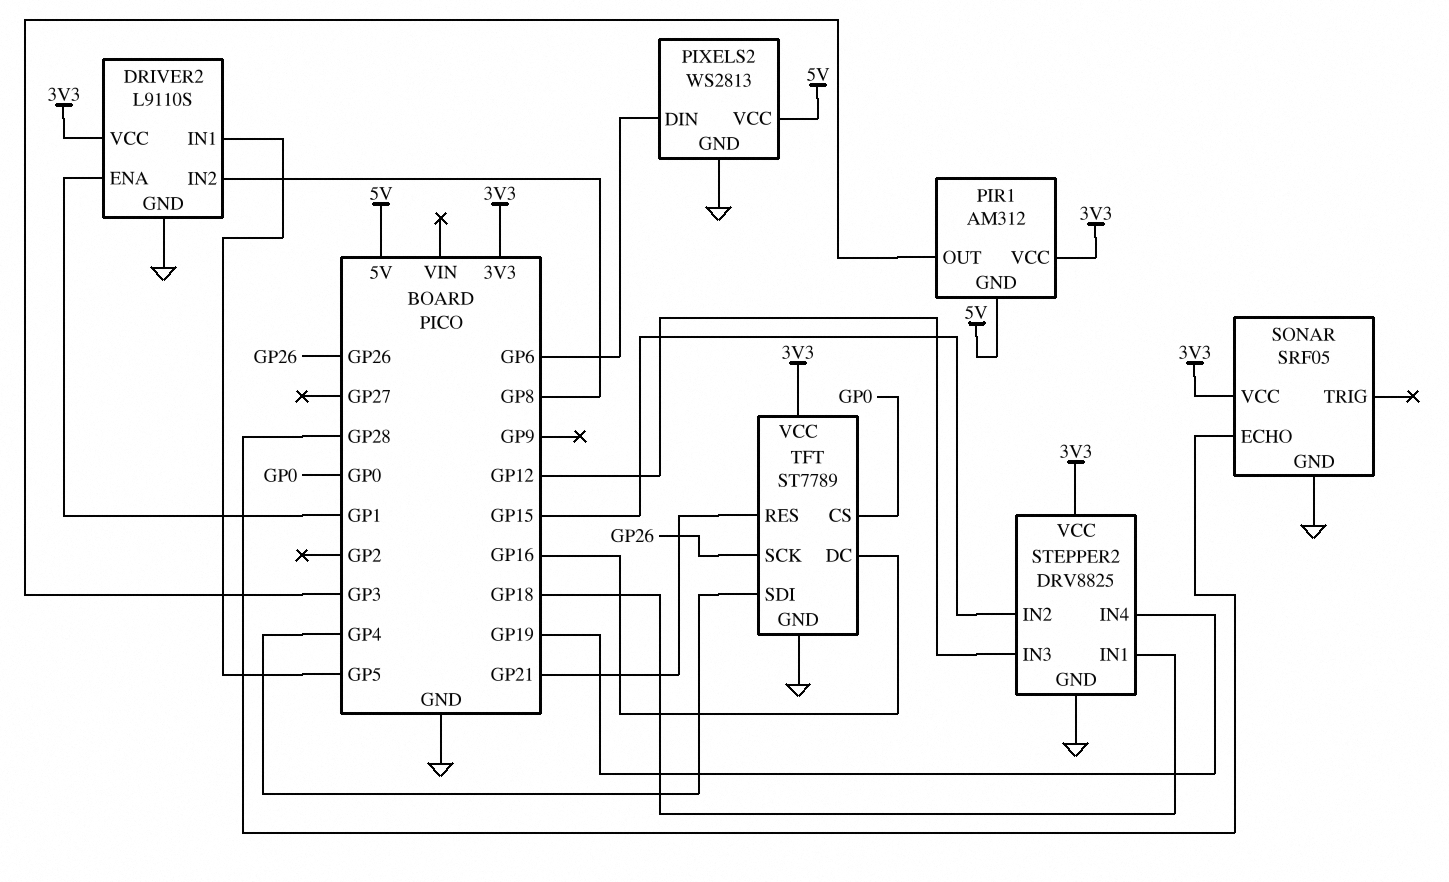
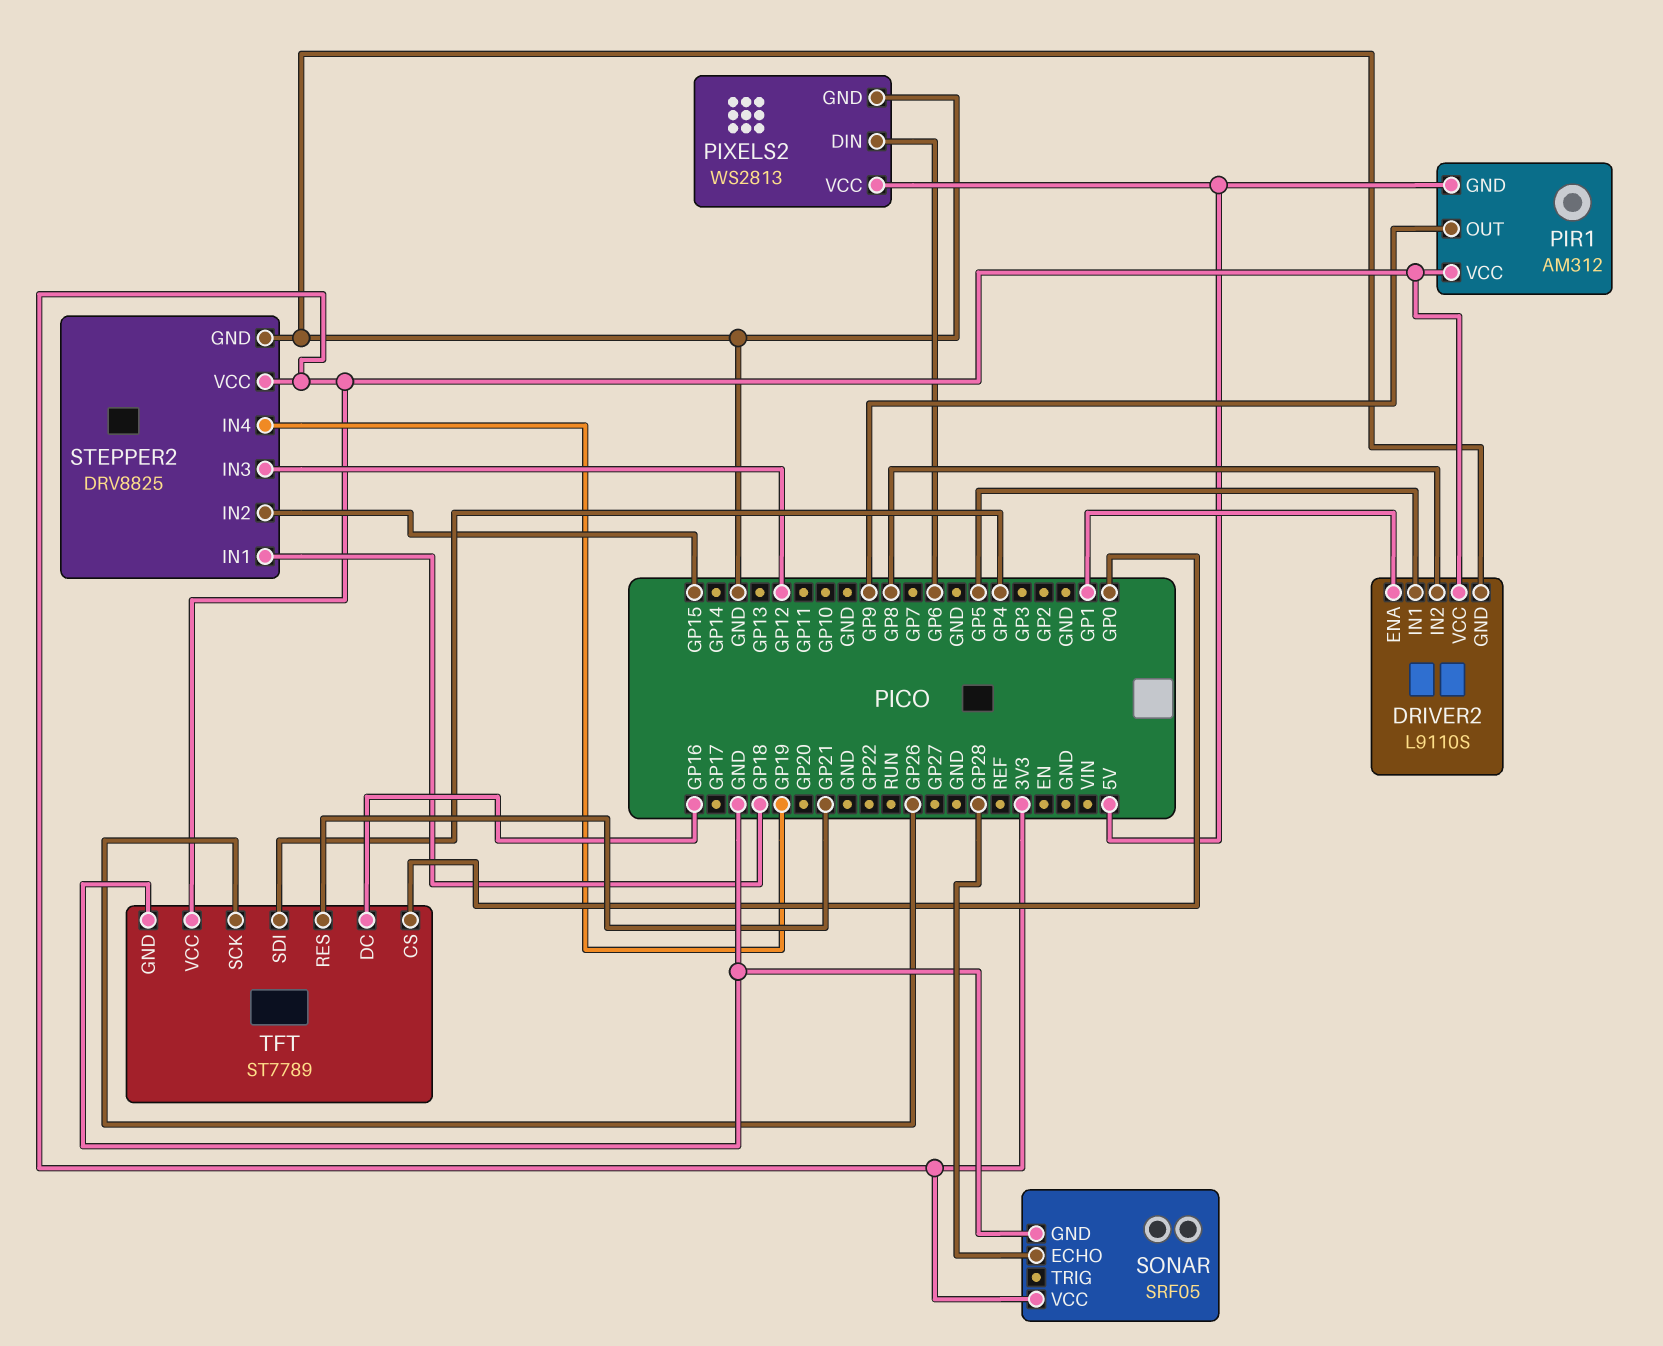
PIR1 pin OUT: GP3 -> GP9

